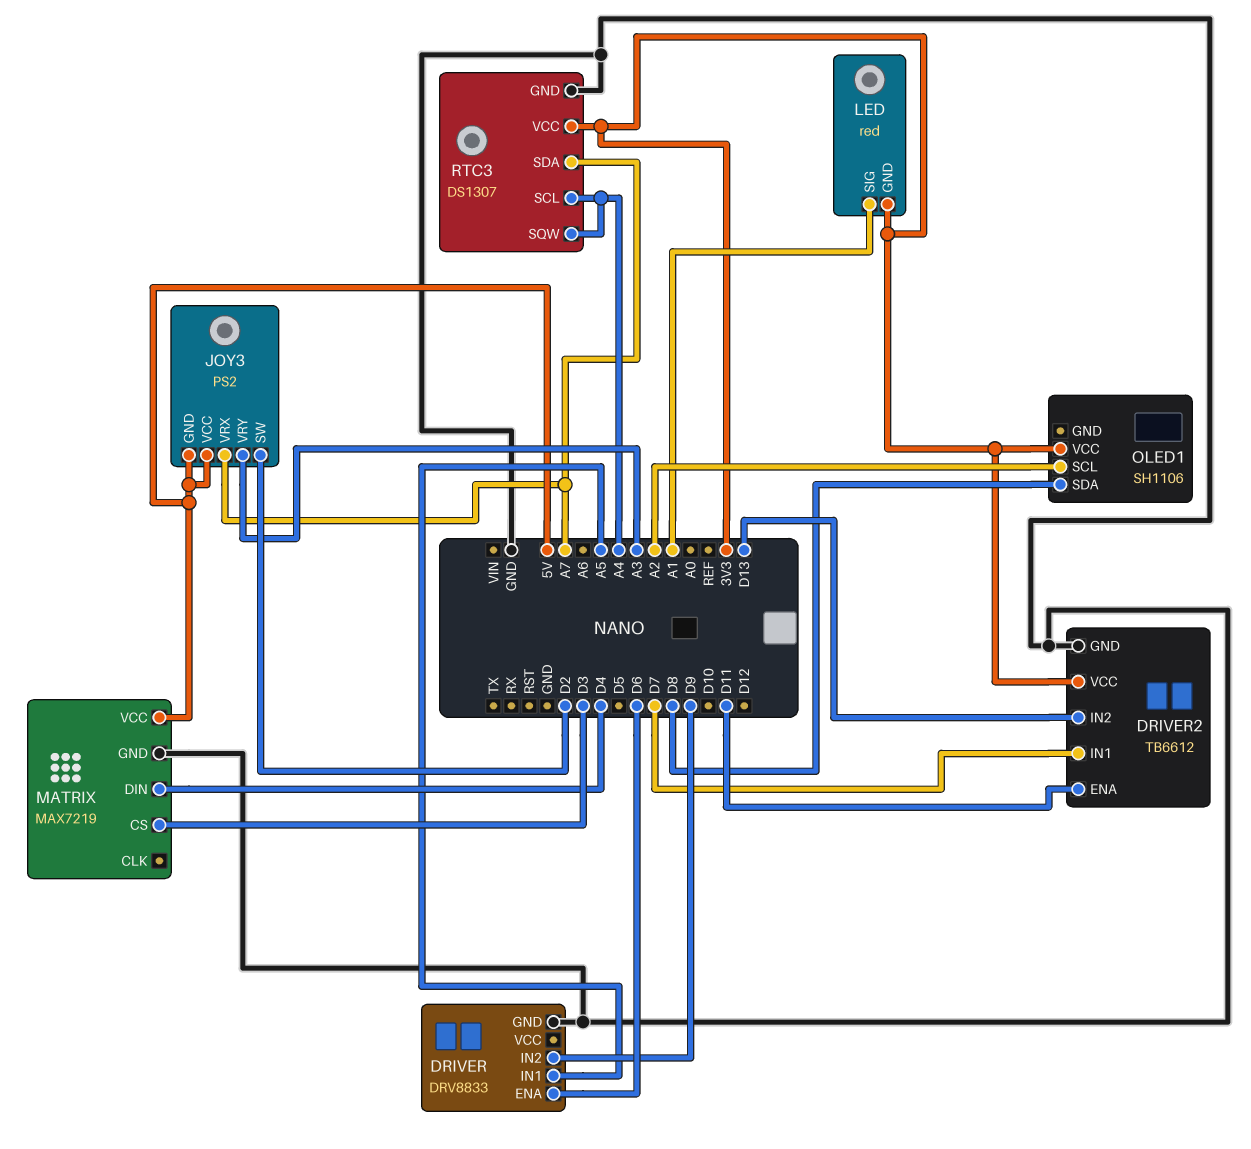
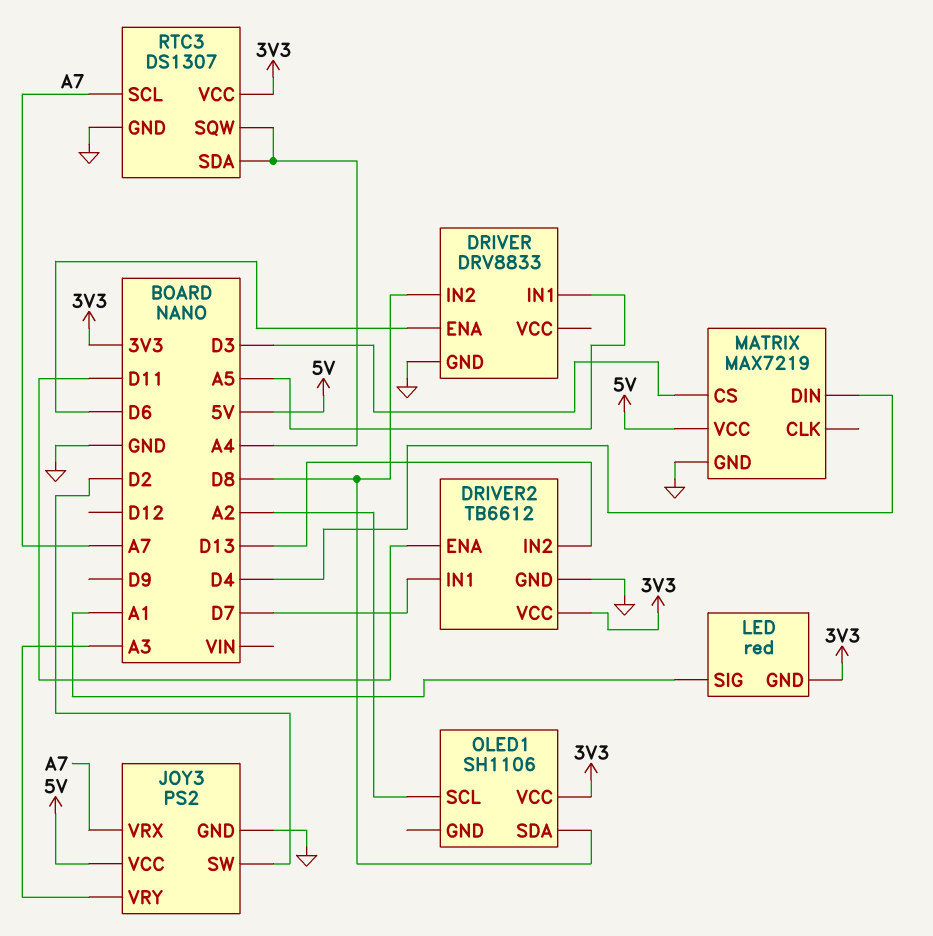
DRIVER pin IN2: D9 -> D8
JOY3 pin GND: 5V -> GND
RTC3 pin SCL: A4 -> A7
RTC3 pin SDA: A7 -> A4

